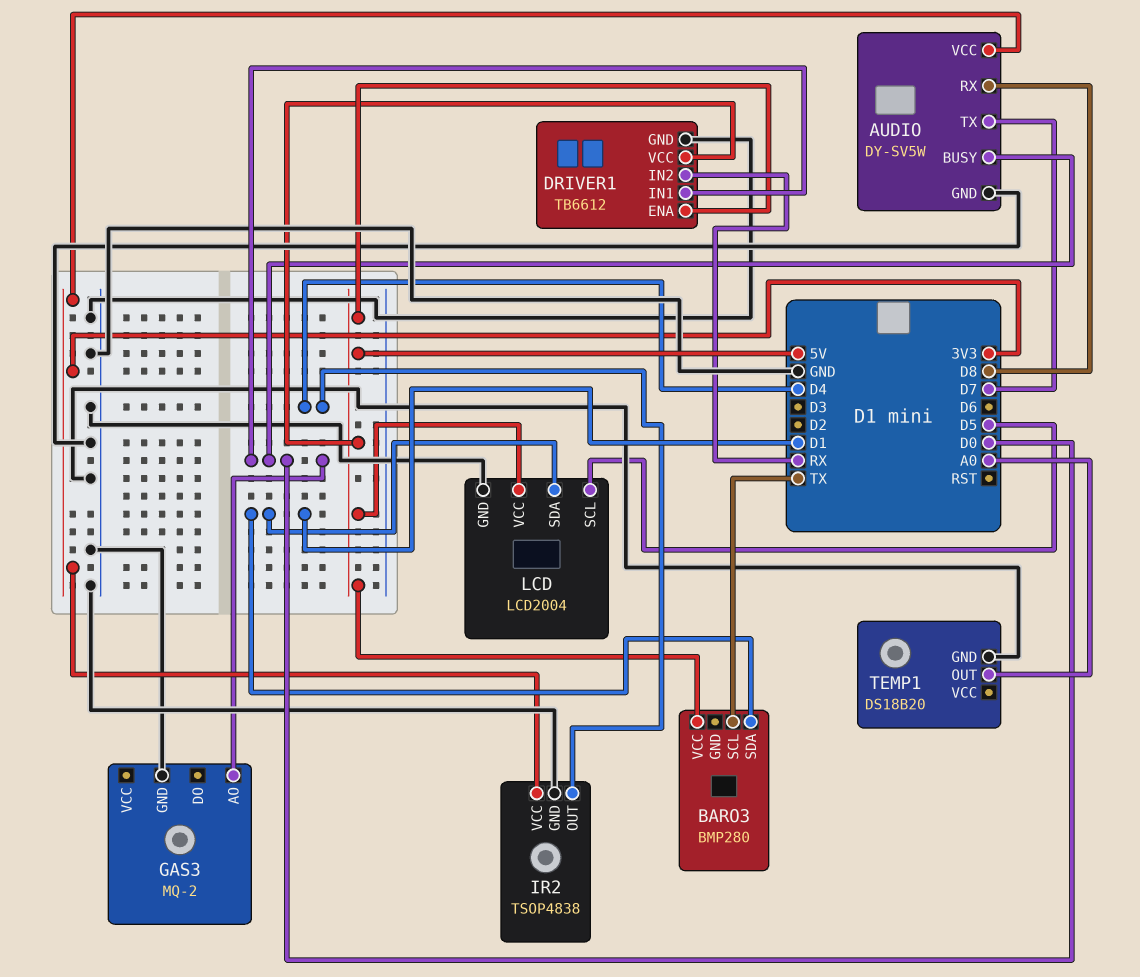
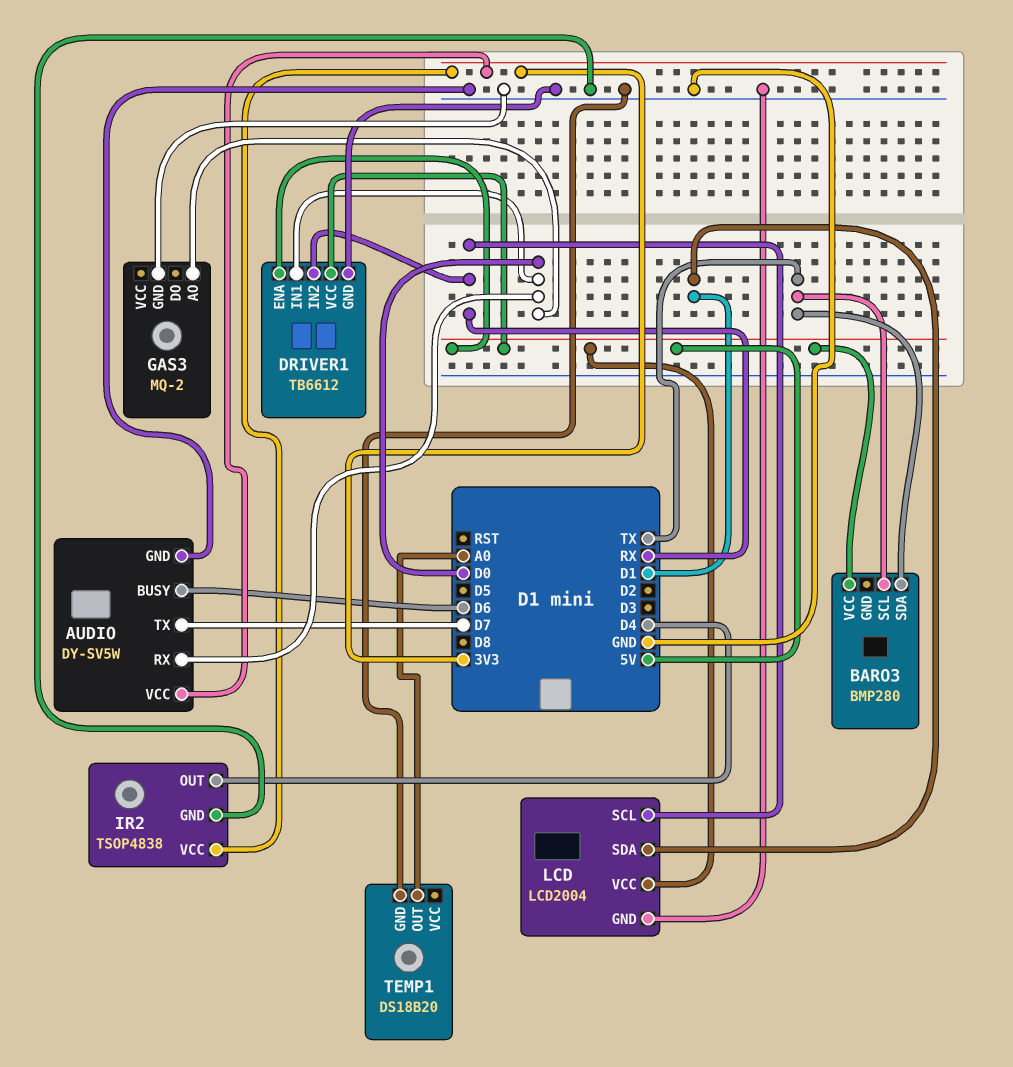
AUDIO pin BUSY: D0 -> D6
AUDIO pin RX: D8 -> D0
BARO3 pin SDA: D1 -> TX
LCD pin SCL: D5 -> RX

